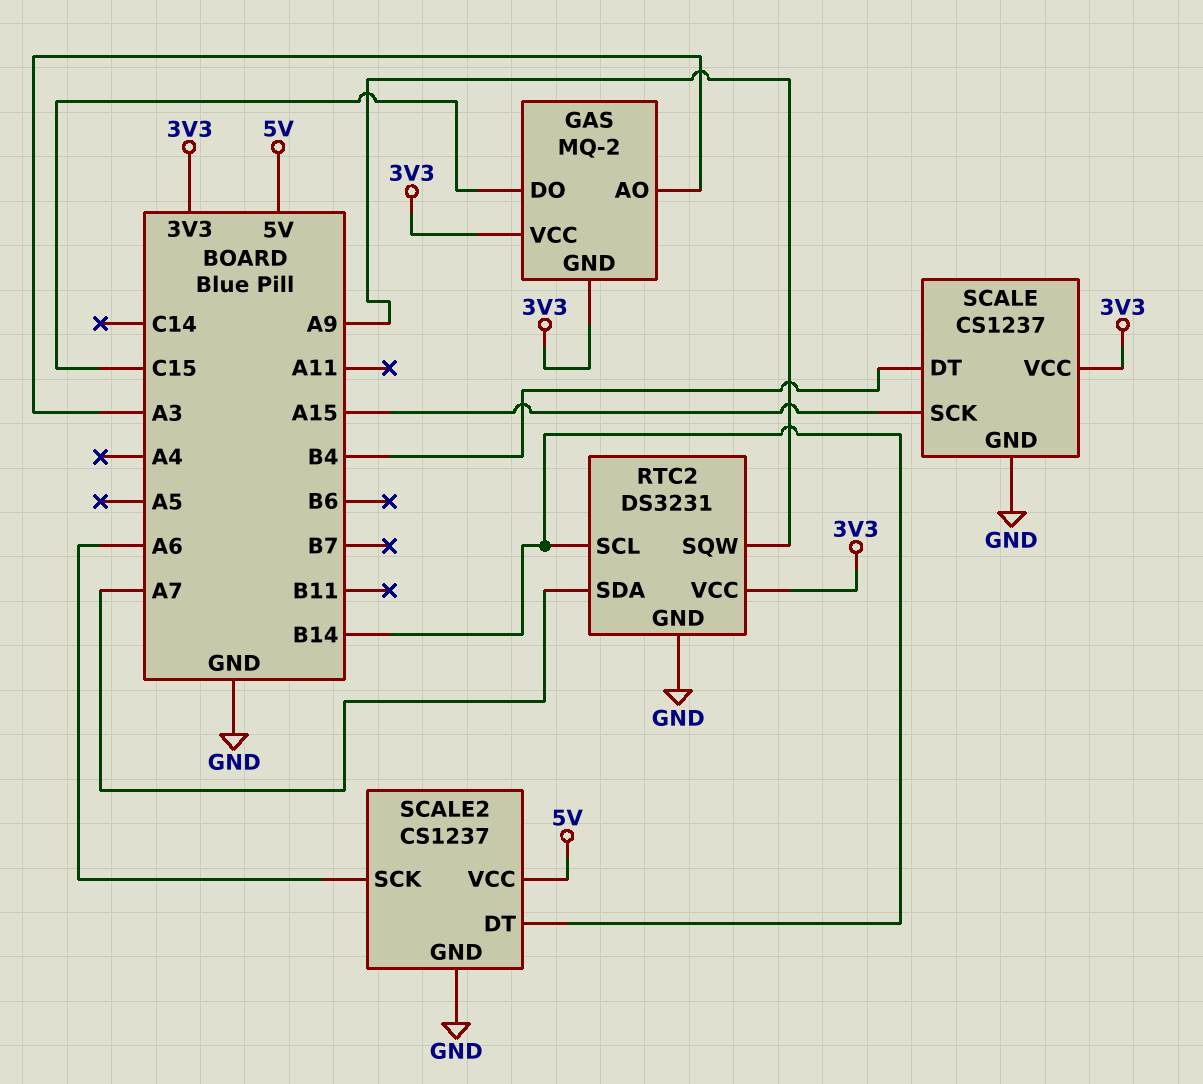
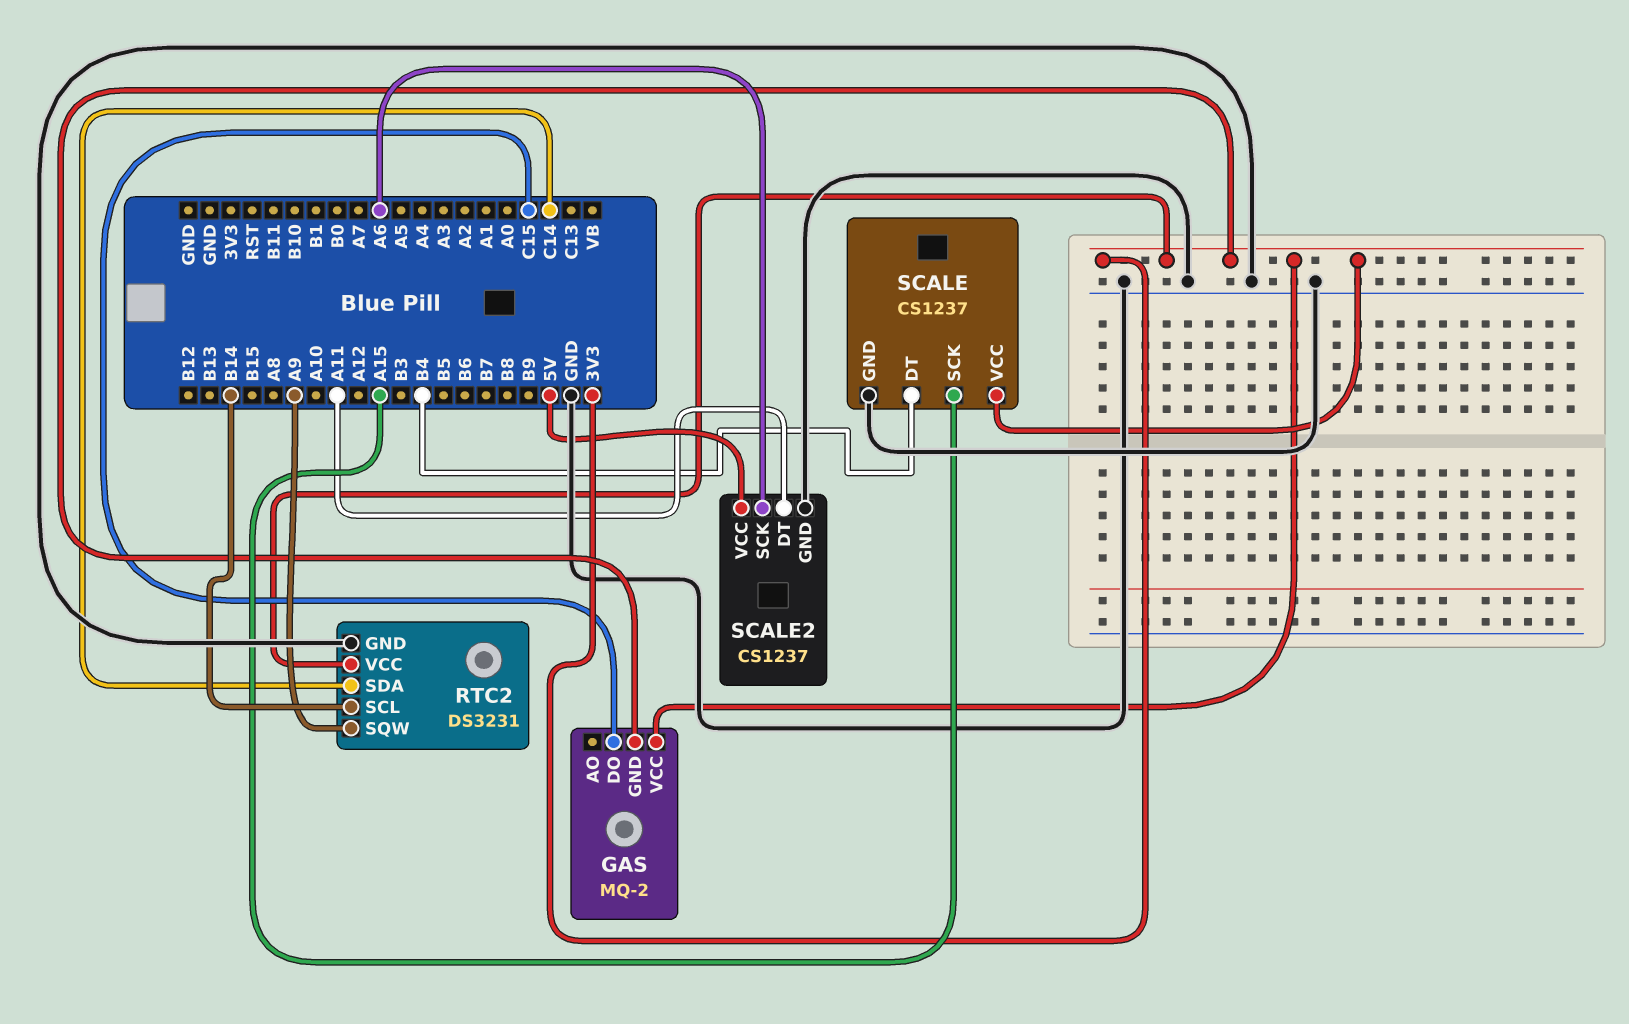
GAS pin AO: A3 -> none
RTC2 pin SDA: A7 -> C14
SCALE2 pin DT: B14 -> A11

